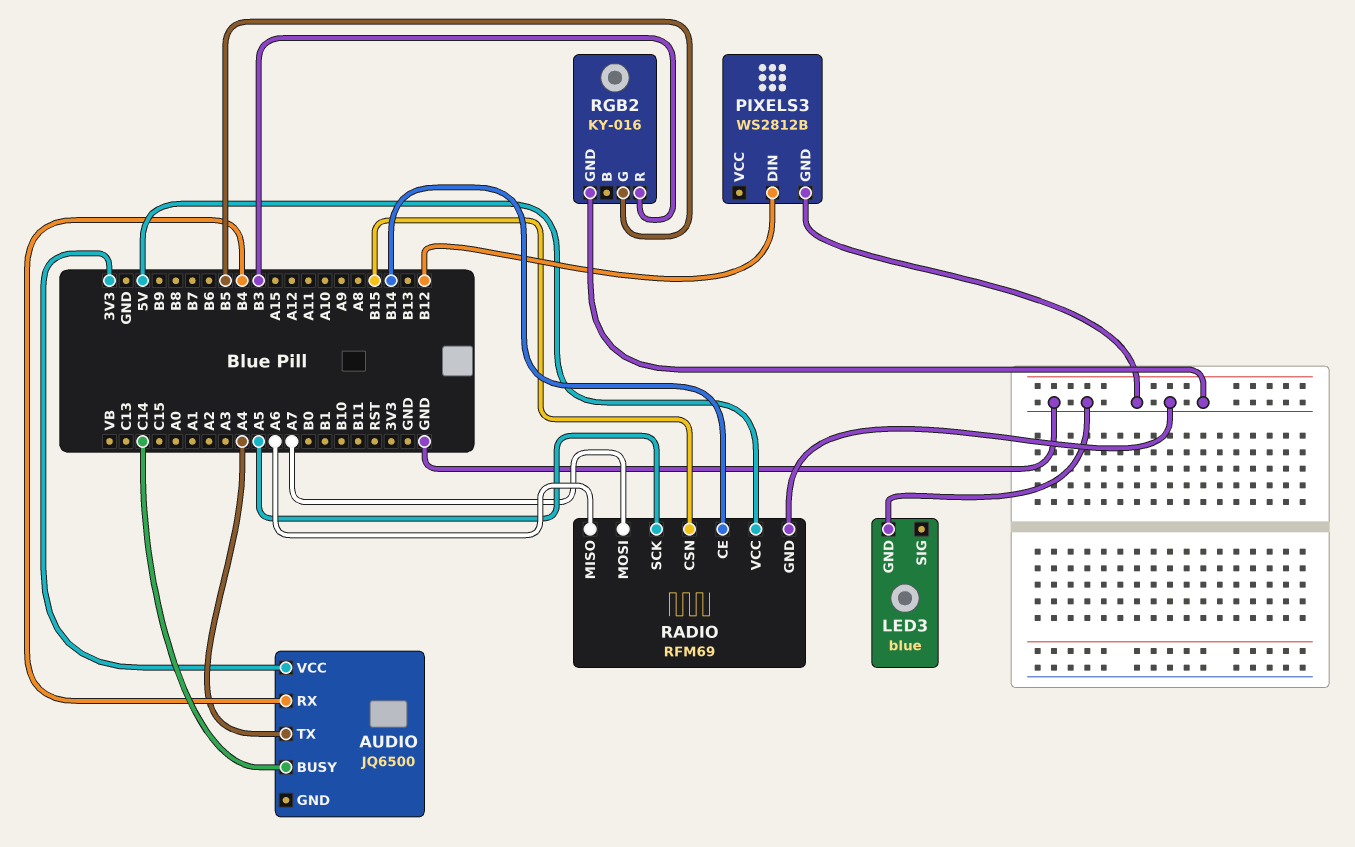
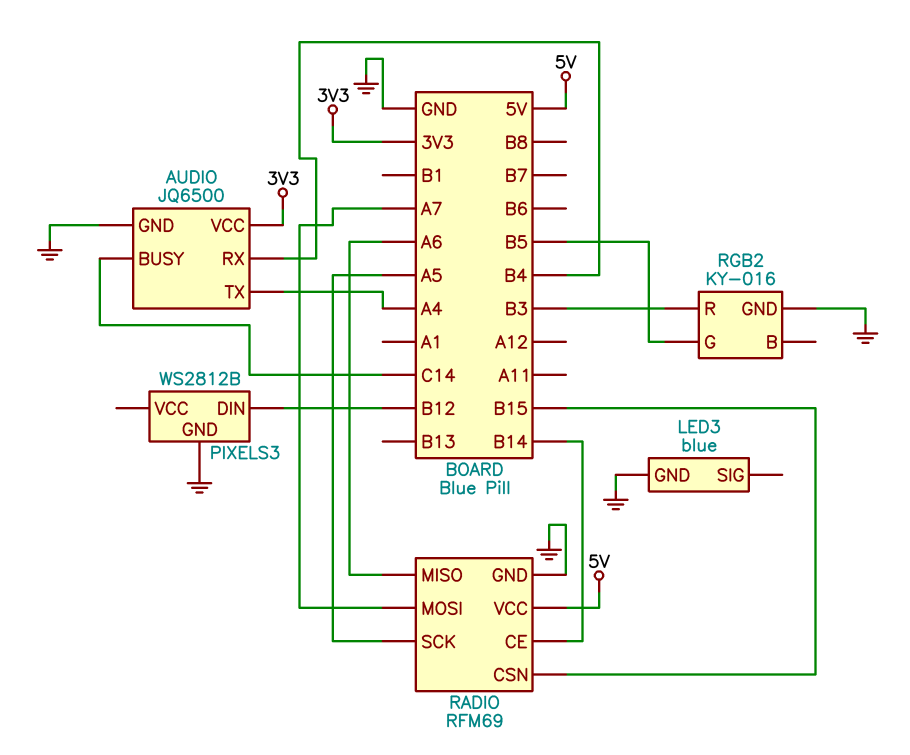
AUDIO pin GND: none -> GND

